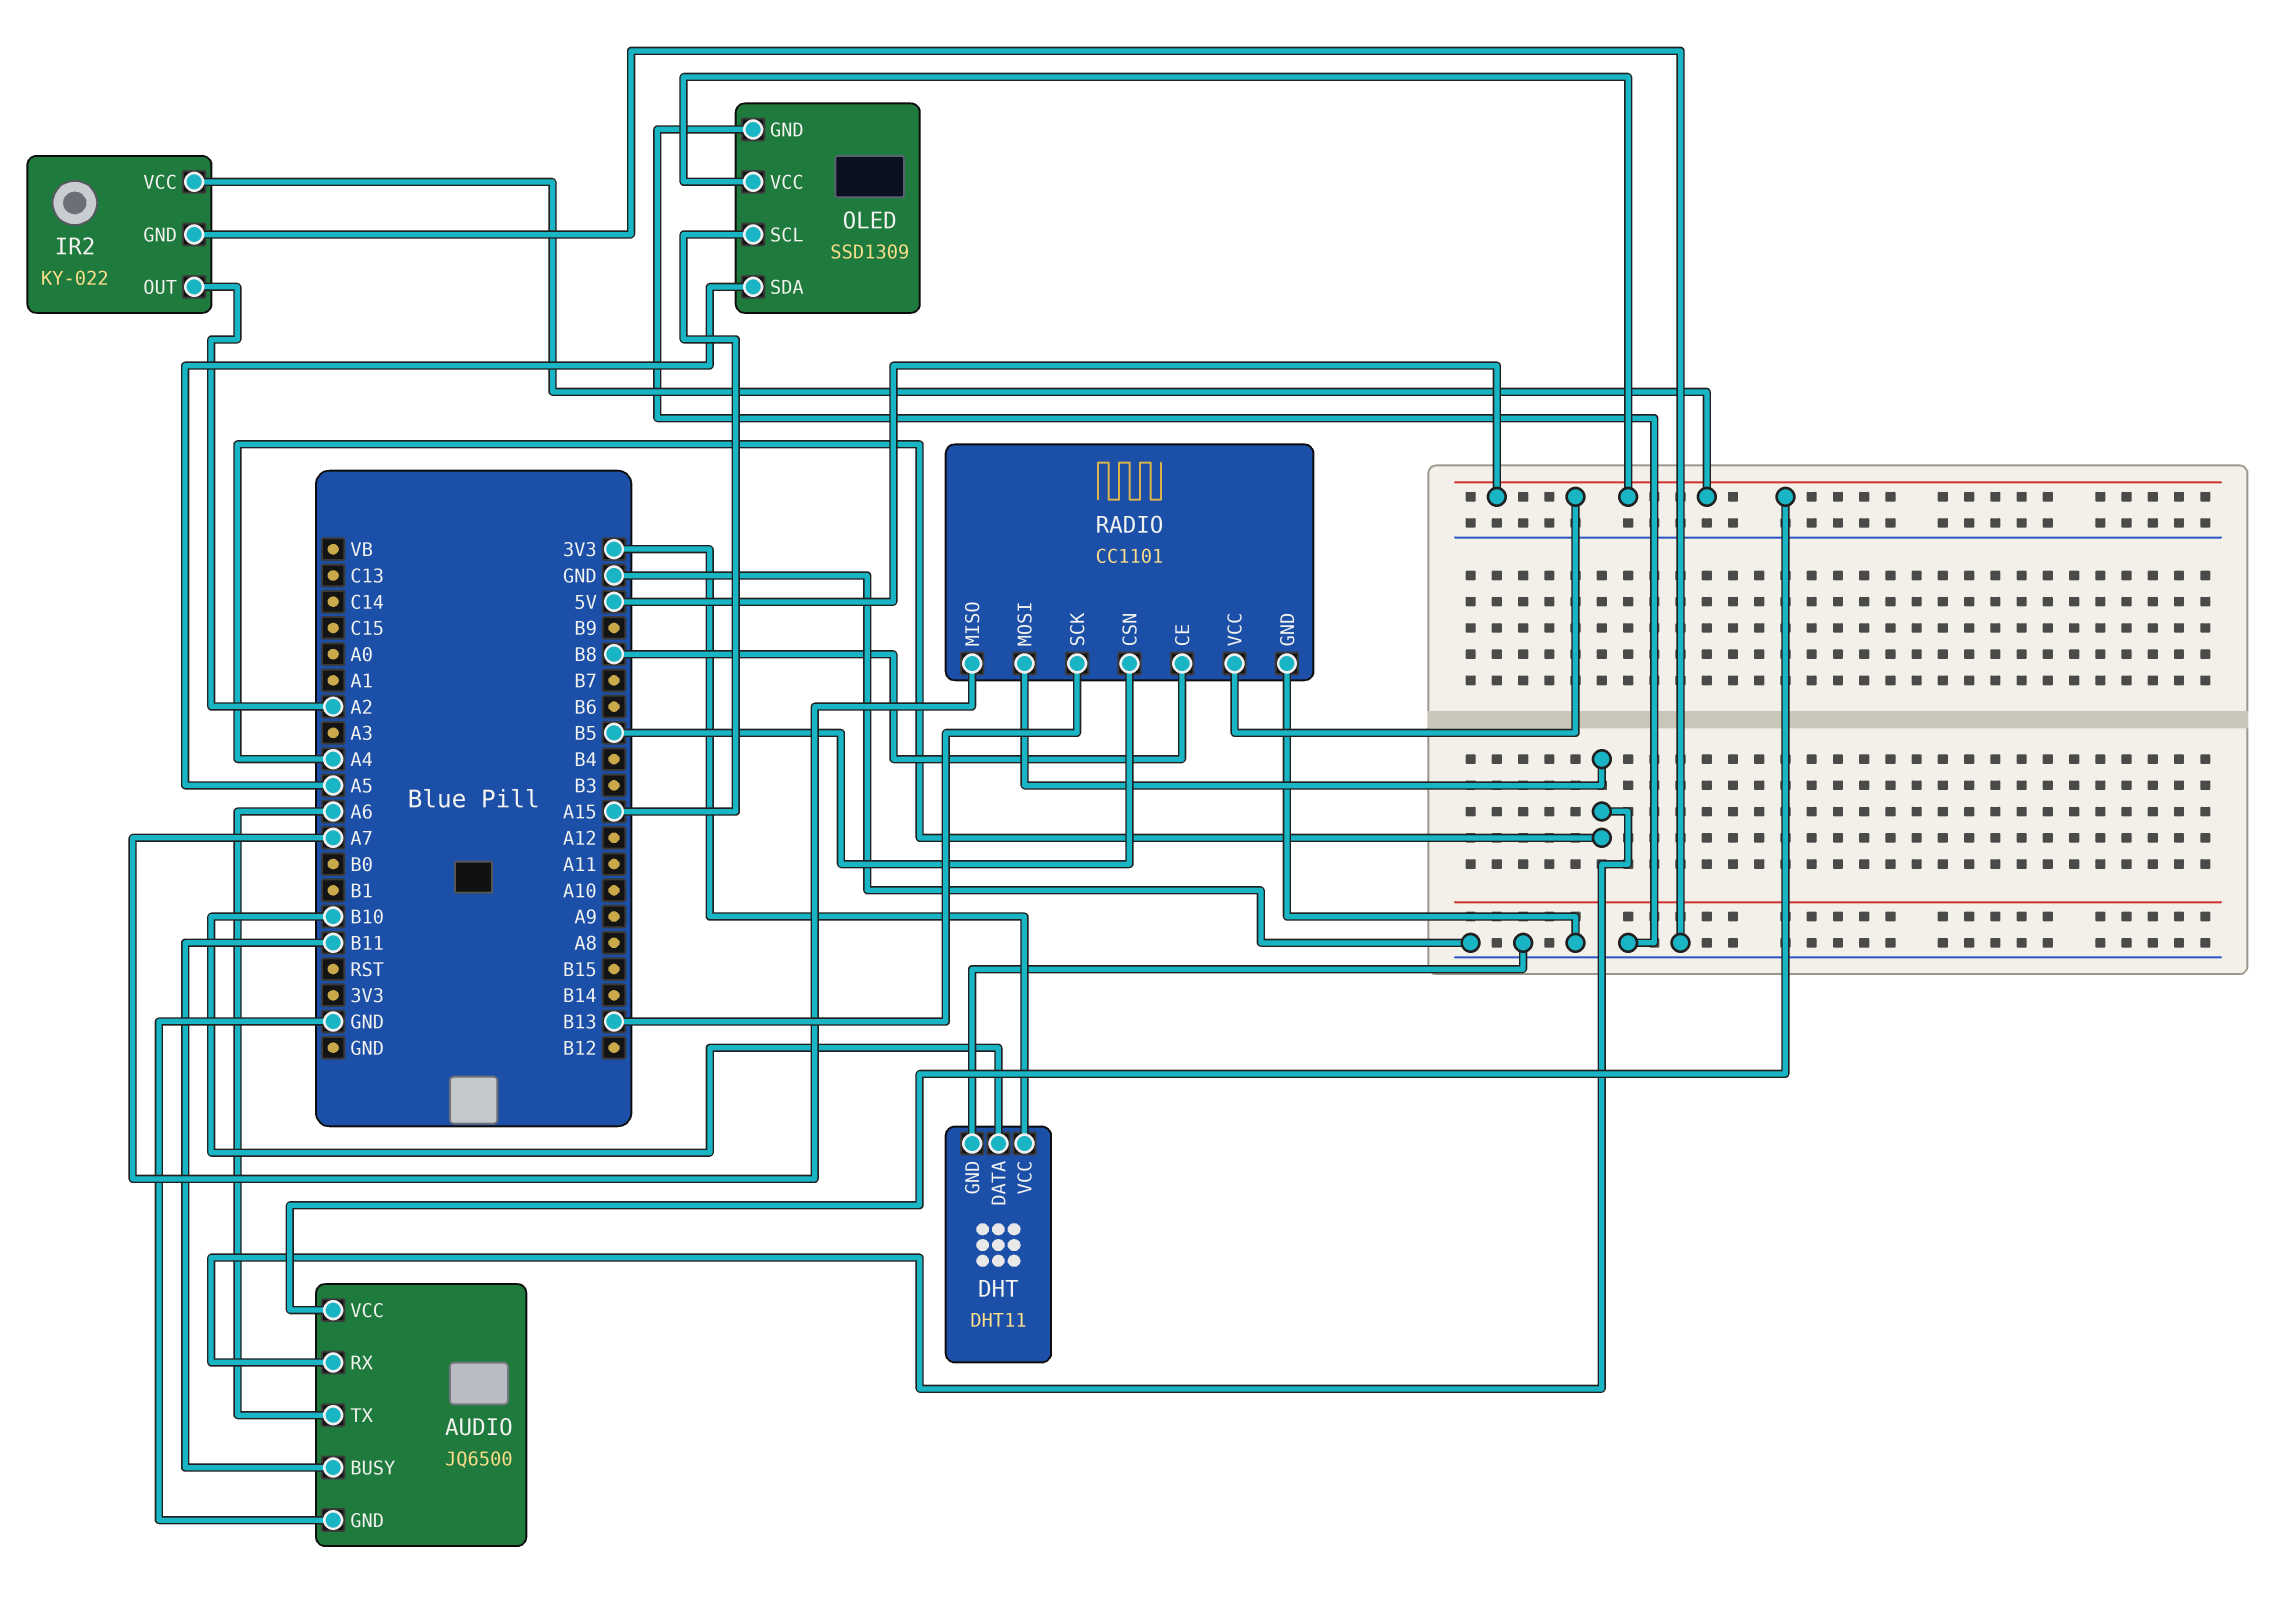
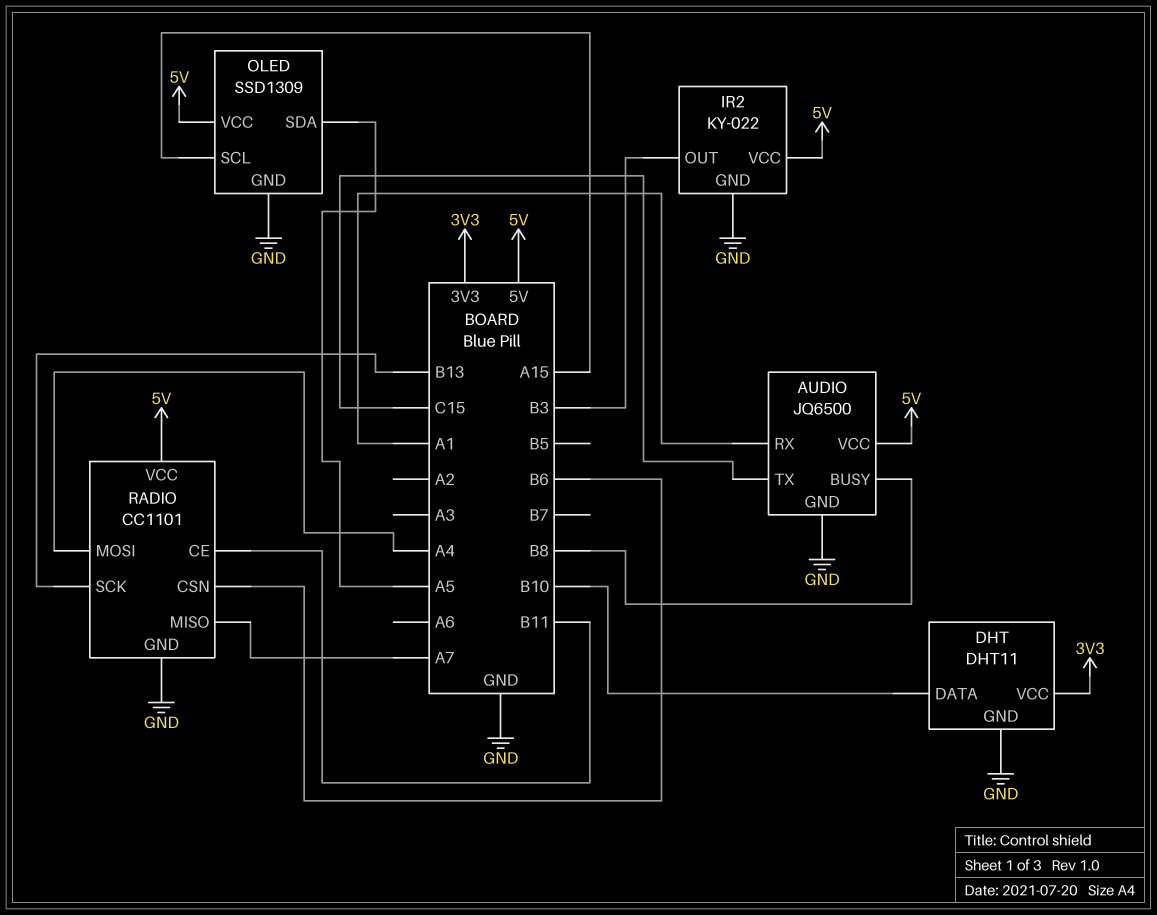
AUDIO pin BUSY: B11 -> B8
AUDIO pin RX: A4 -> A1
AUDIO pin TX: A6 -> C15
IR2 pin OUT: A2 -> B3
RADIO pin CE: B8 -> B11
RADIO pin CSN: B5 -> B6

